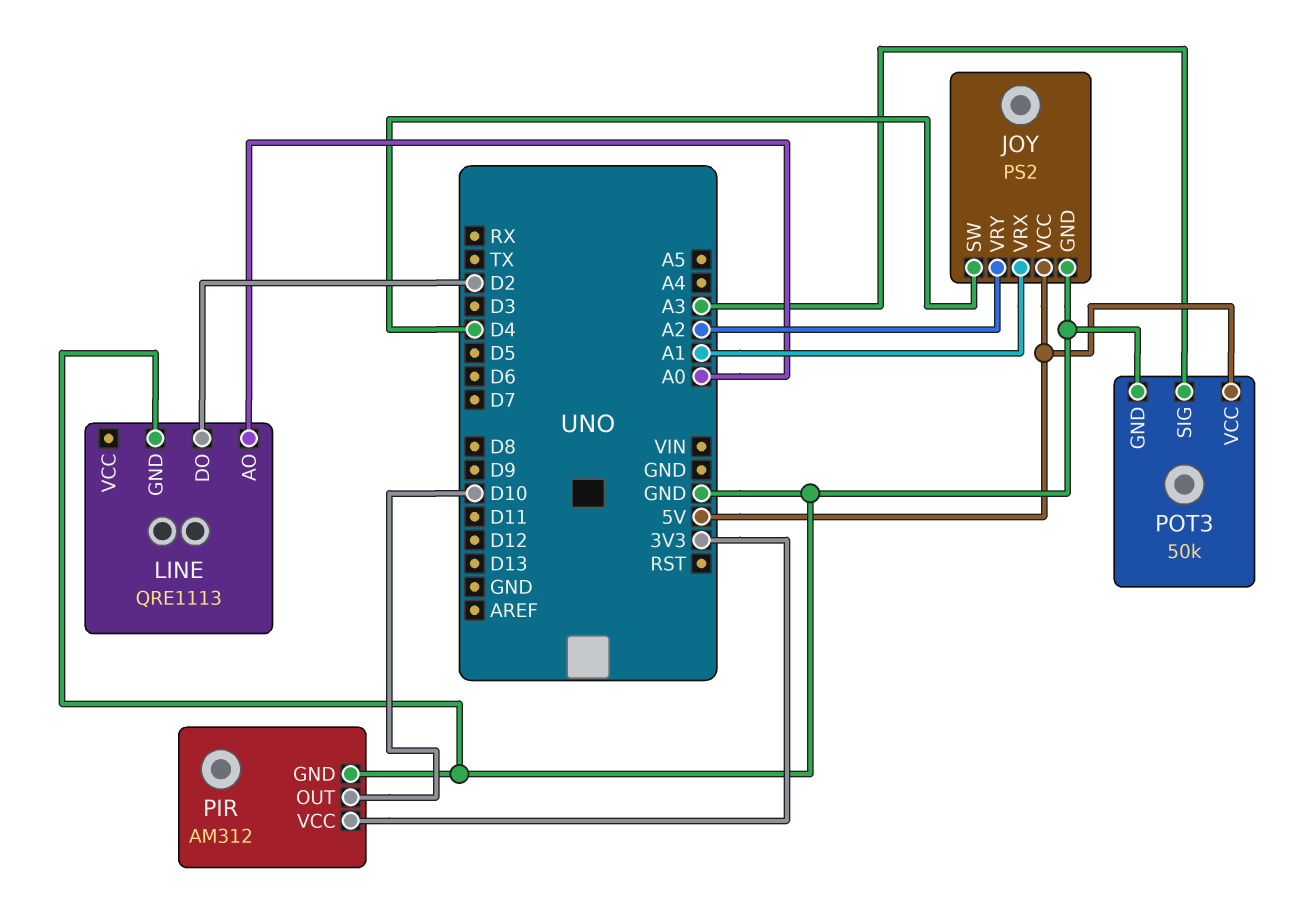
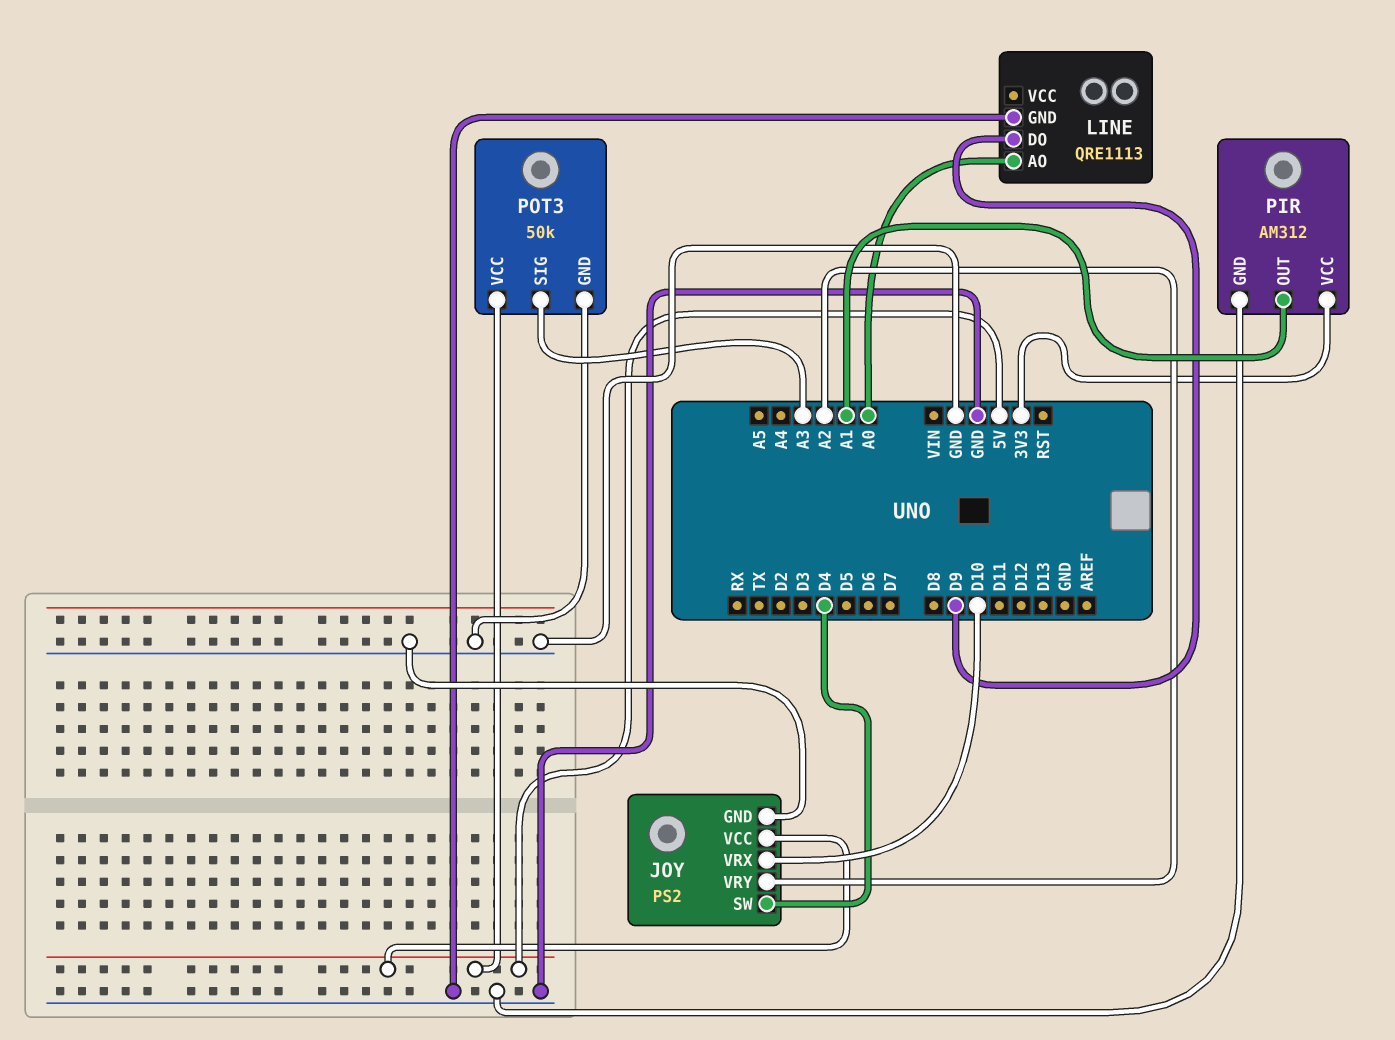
JOY pin VRX: A1 -> D10
LINE pin DO: D2 -> D9
PIR pin OUT: D10 -> A1

